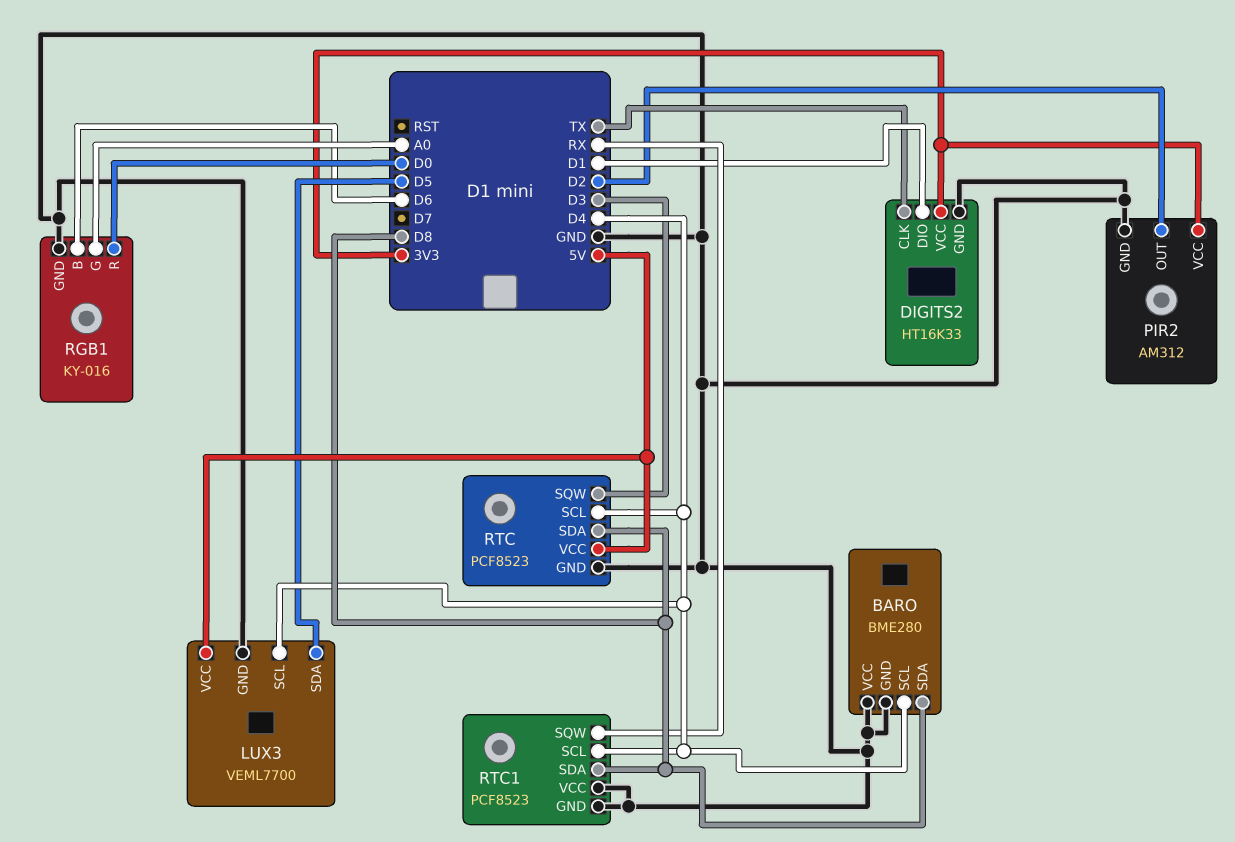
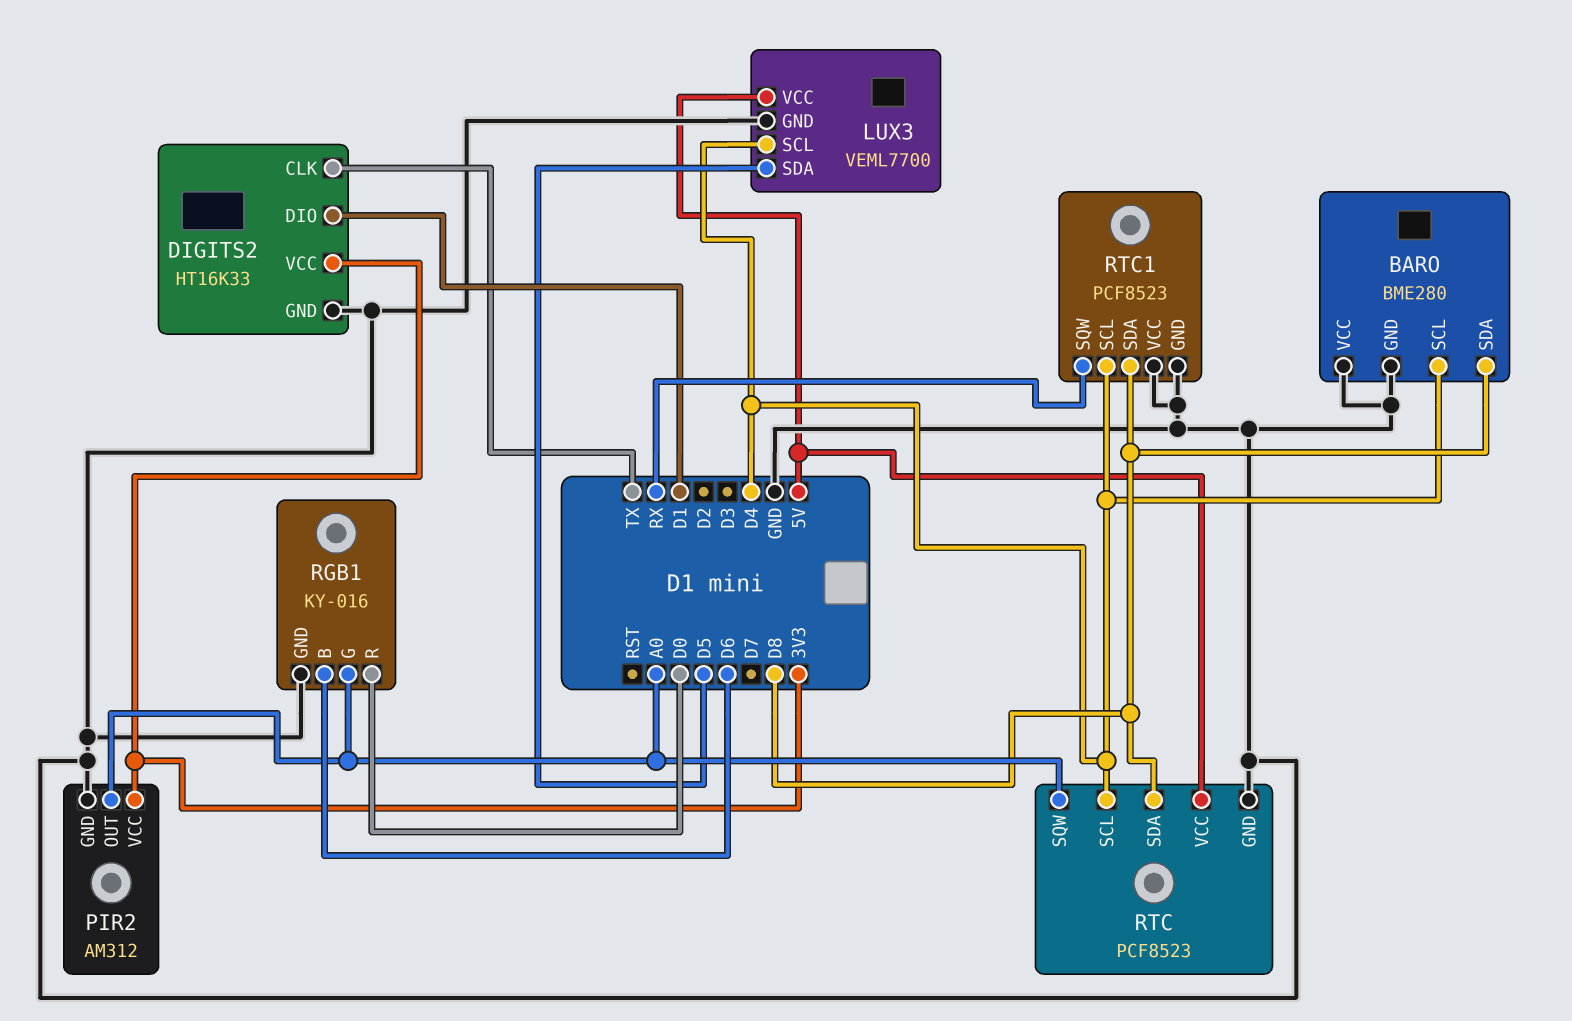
PIR2 pin OUT: D2 -> A0
RTC pin SQW: D3 -> A0

